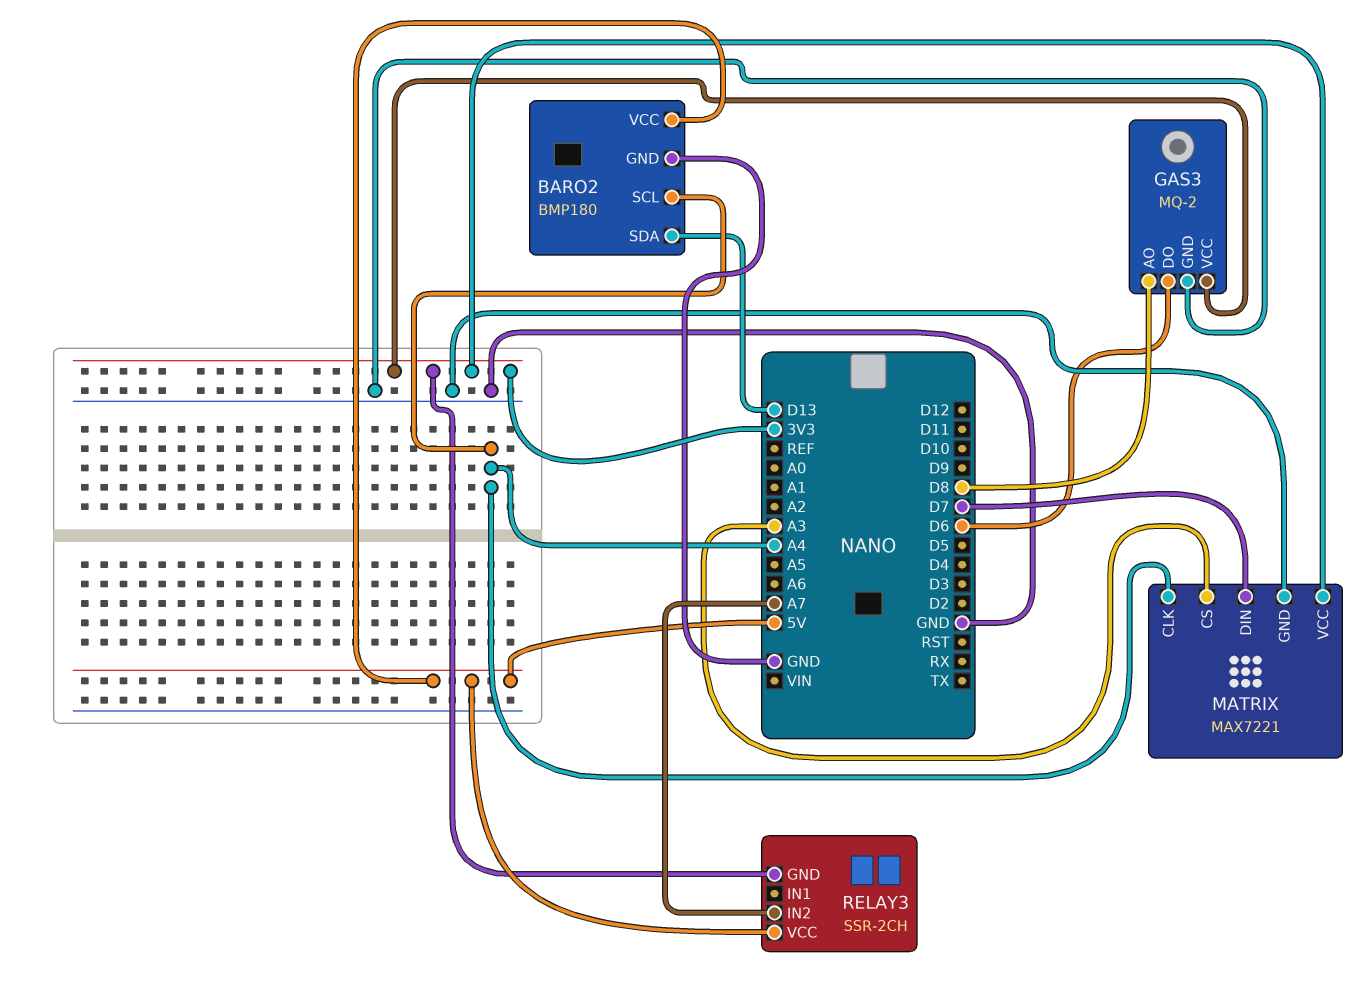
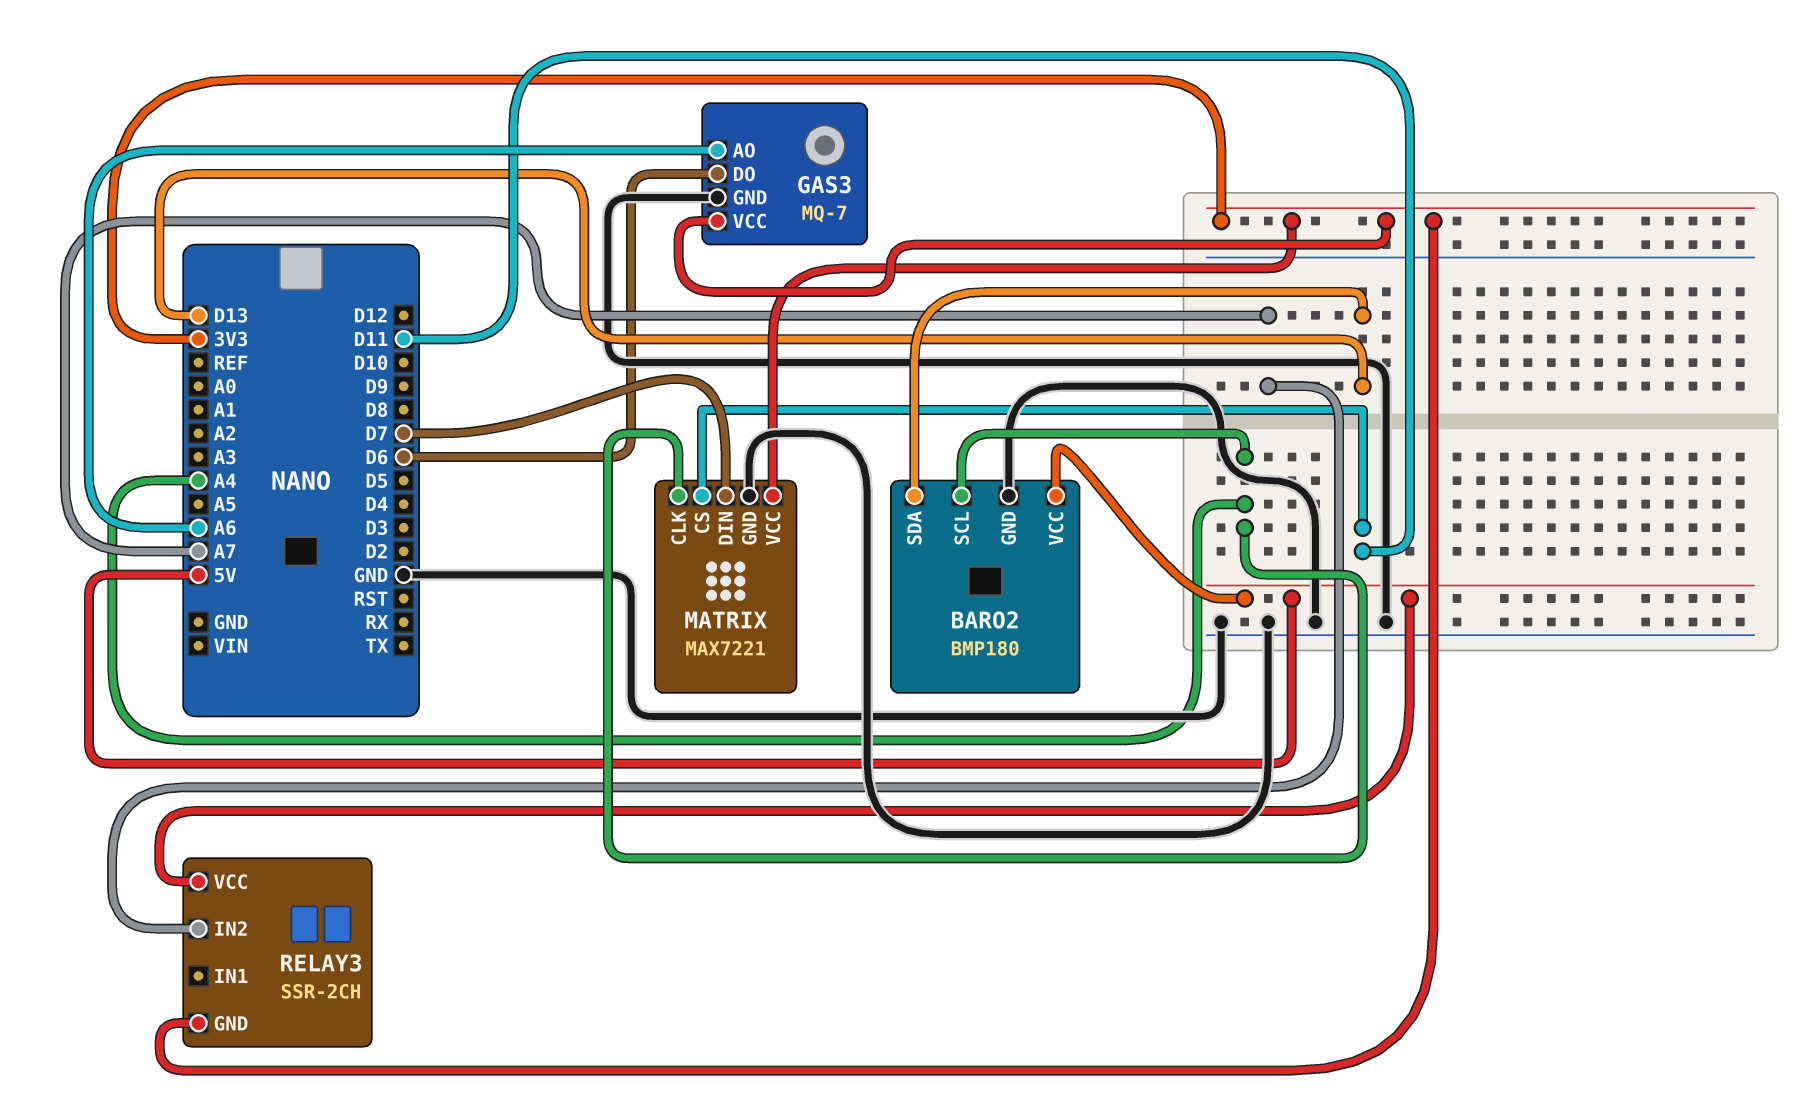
GAS3: MQ-2 -> MQ-7
GAS3 pin AO: D8 -> A6
MATRIX pin CS: A3 -> D11

